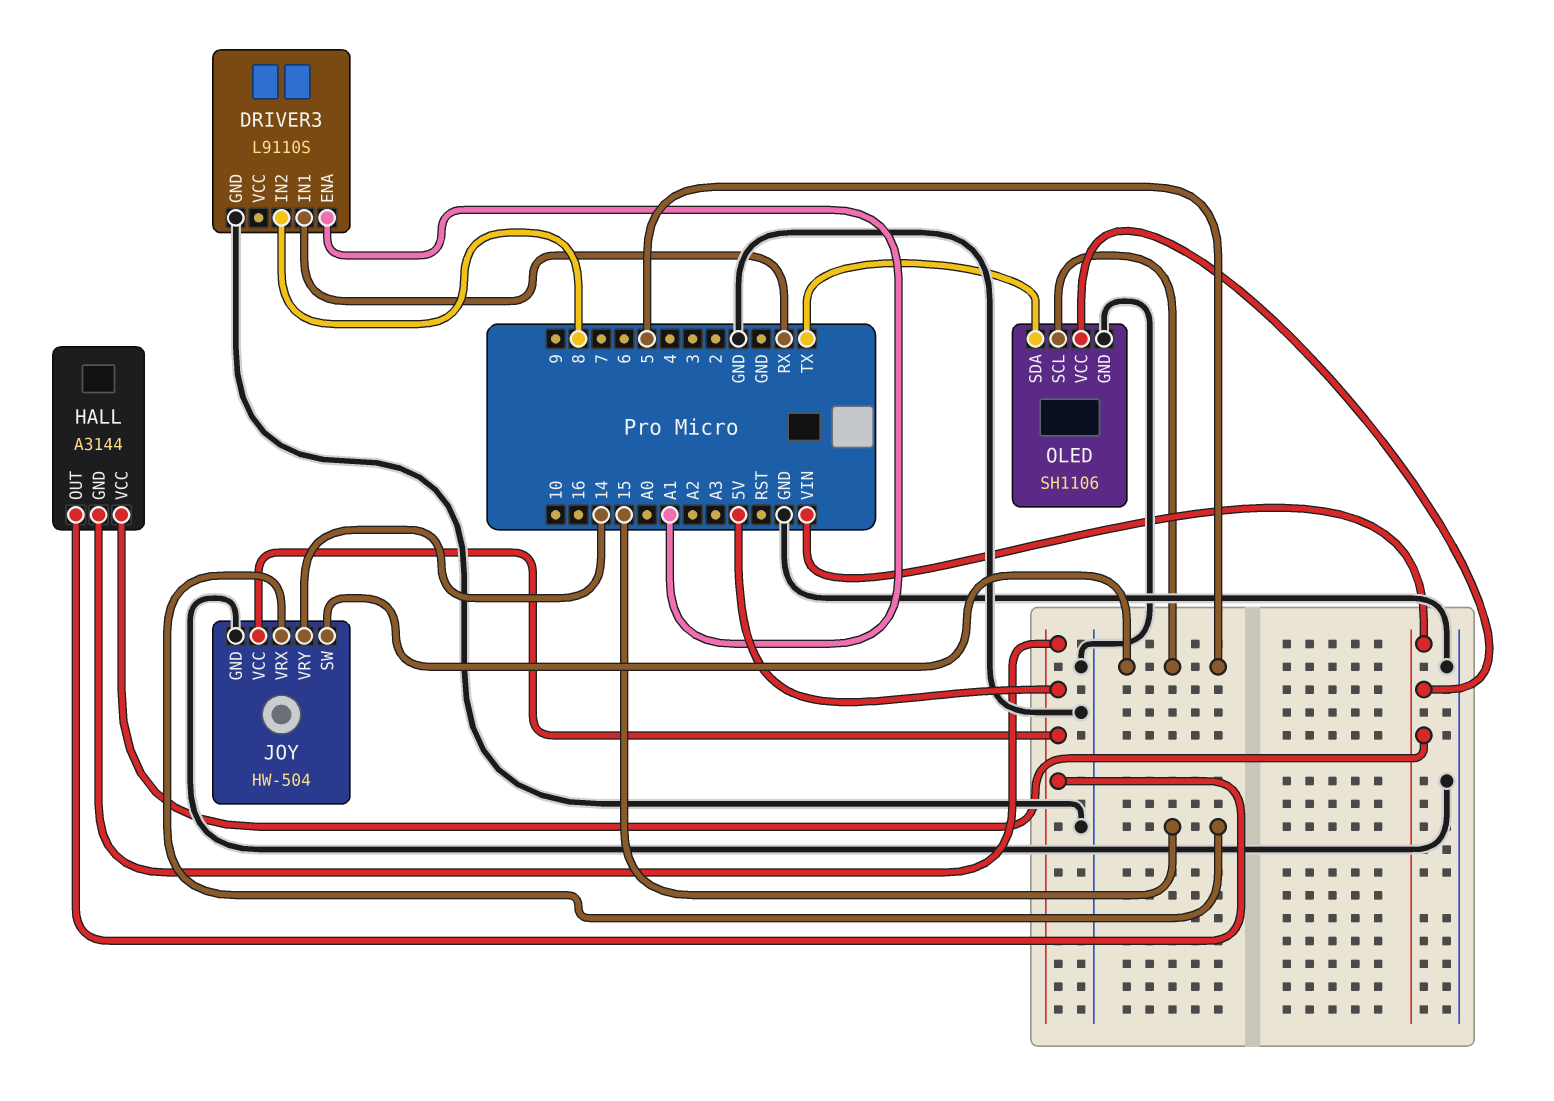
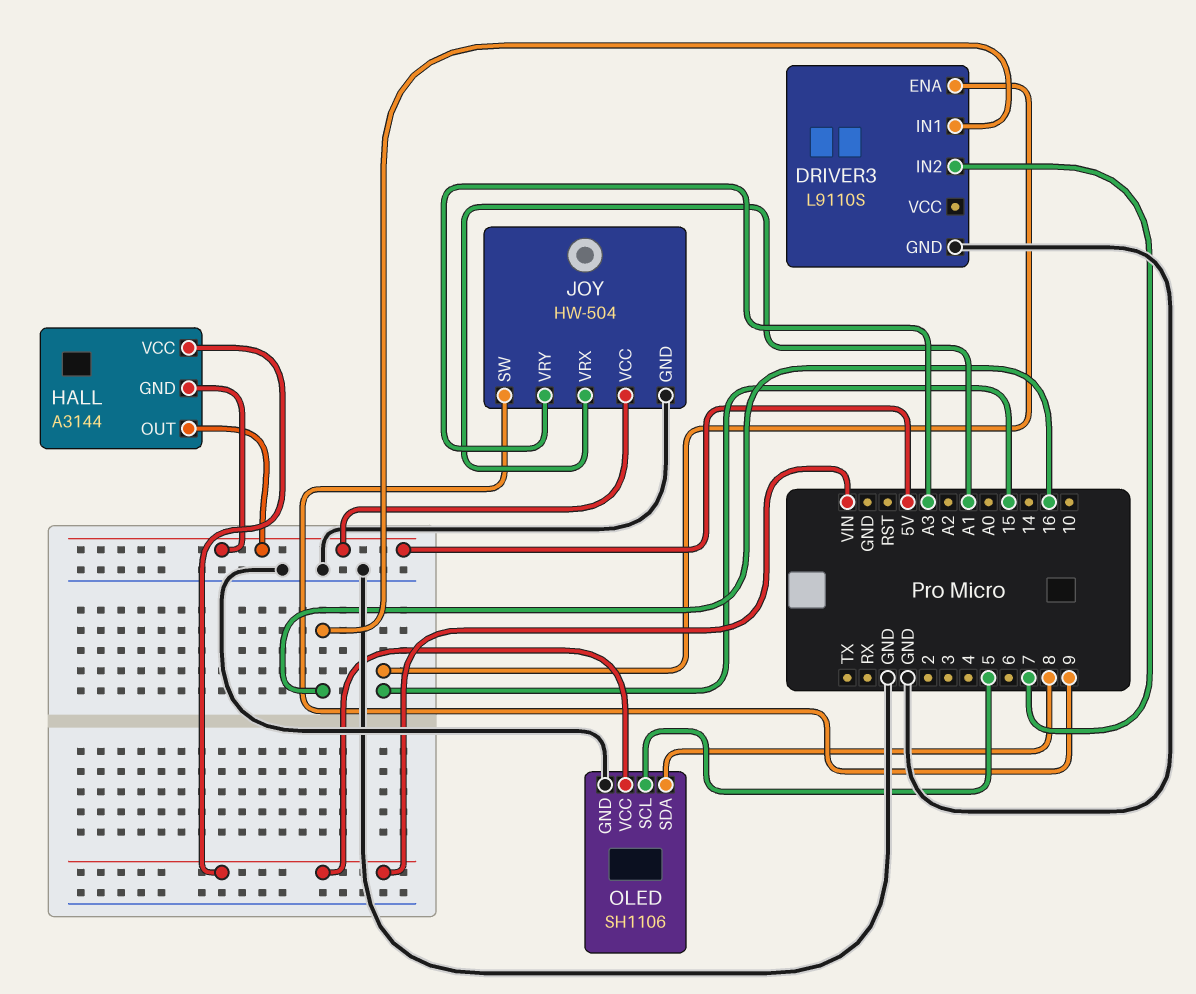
DRIVER3 pin ENA: A1 -> 15
DRIVER3 pin IN1: RX -> 16
DRIVER3 pin IN2: 8 -> 7
JOY pin SW: 5 -> 9
JOY pin VRX: 15 -> A1
JOY pin VRY: 14 -> A3
OLED pin SDA: TX -> 8

